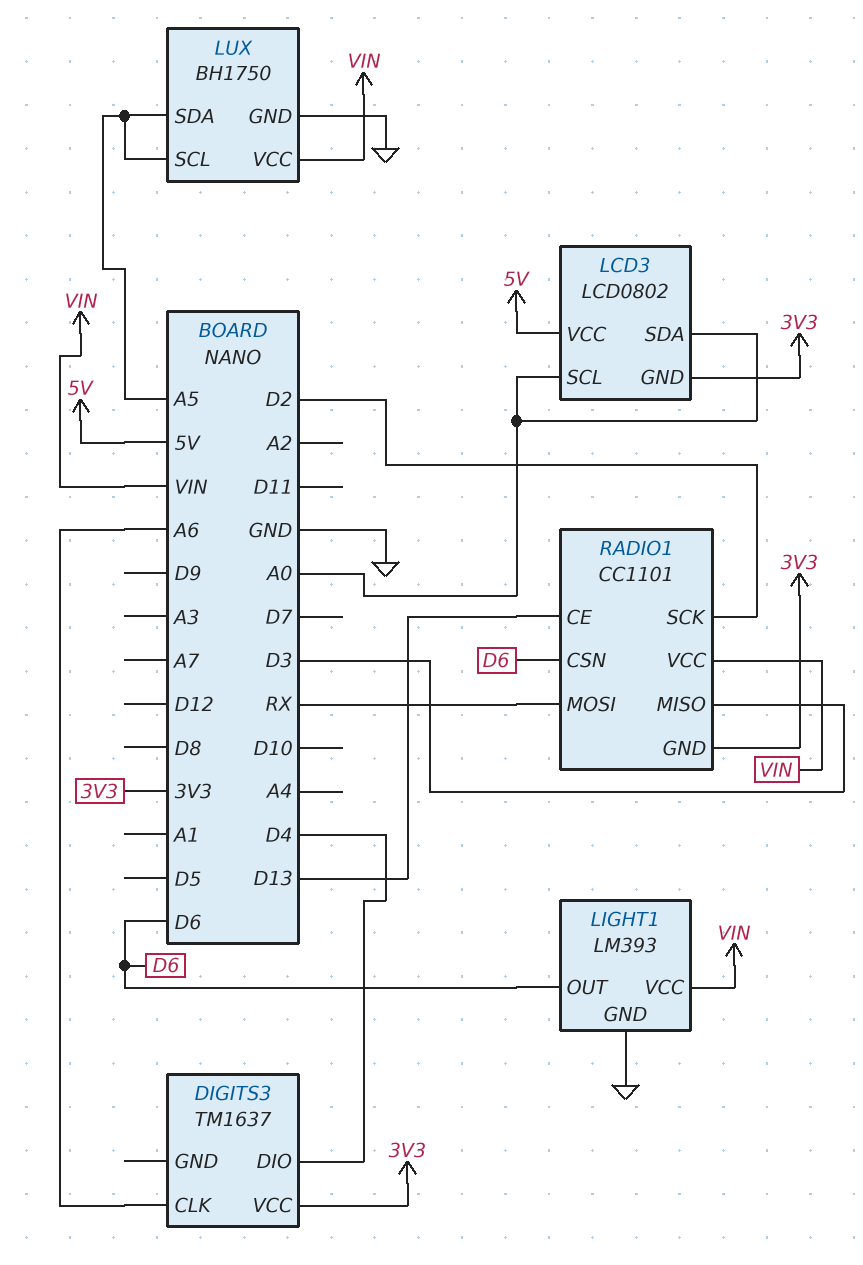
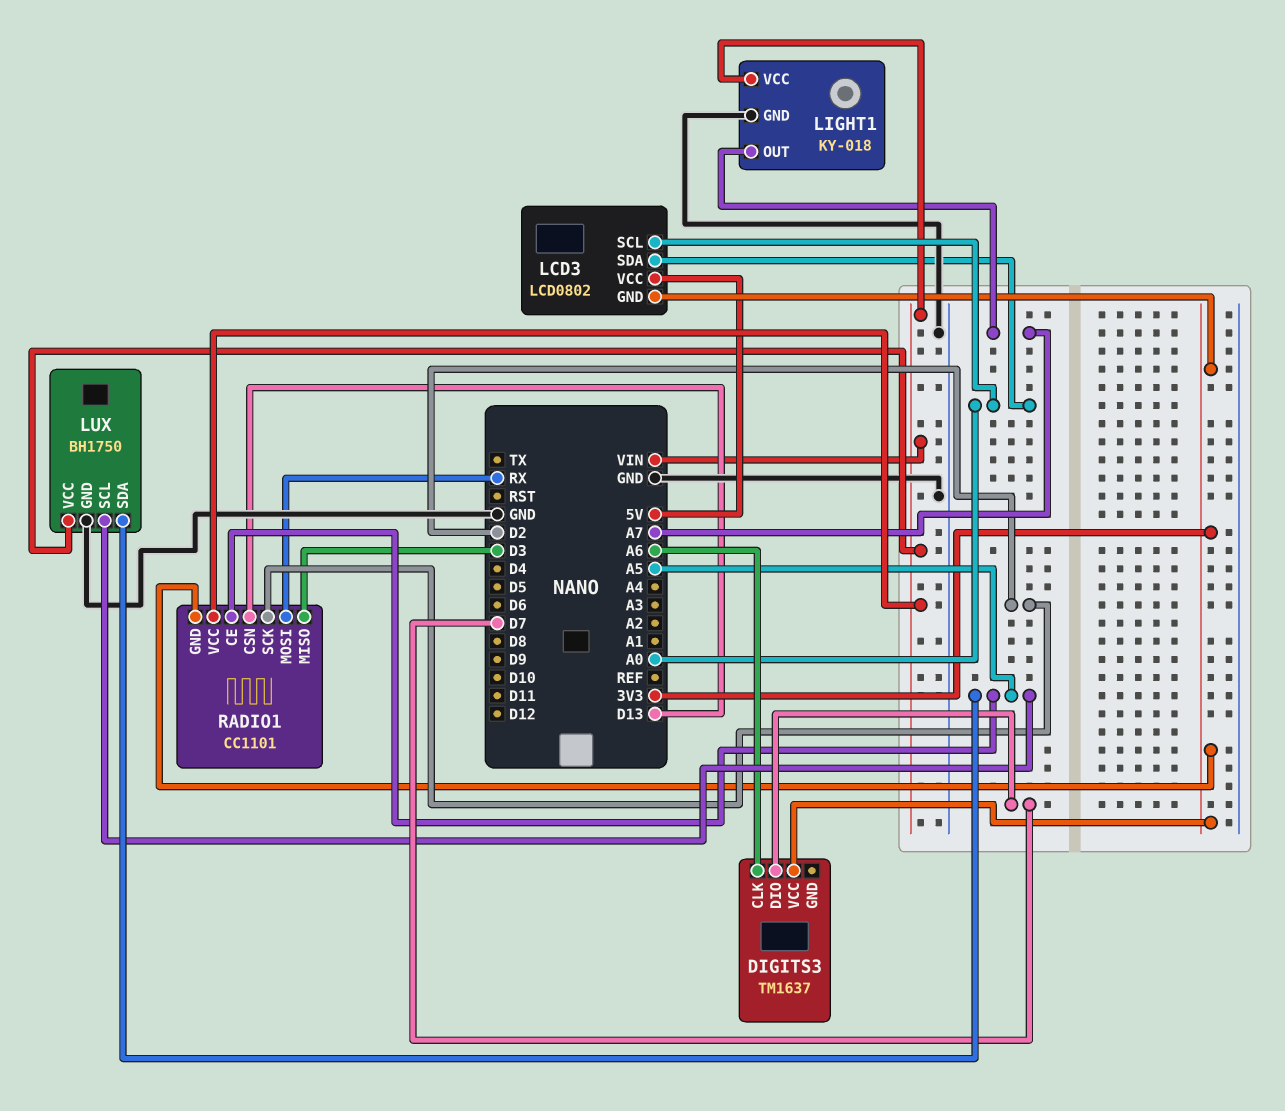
DIGITS3 pin DIO: D4 -> D7
LIGHT1: LM393 -> KY-018
LIGHT1 pin OUT: D6 -> A7
RADIO1 pin CE: D13 -> A5
RADIO1 pin CSN: D6 -> D13

